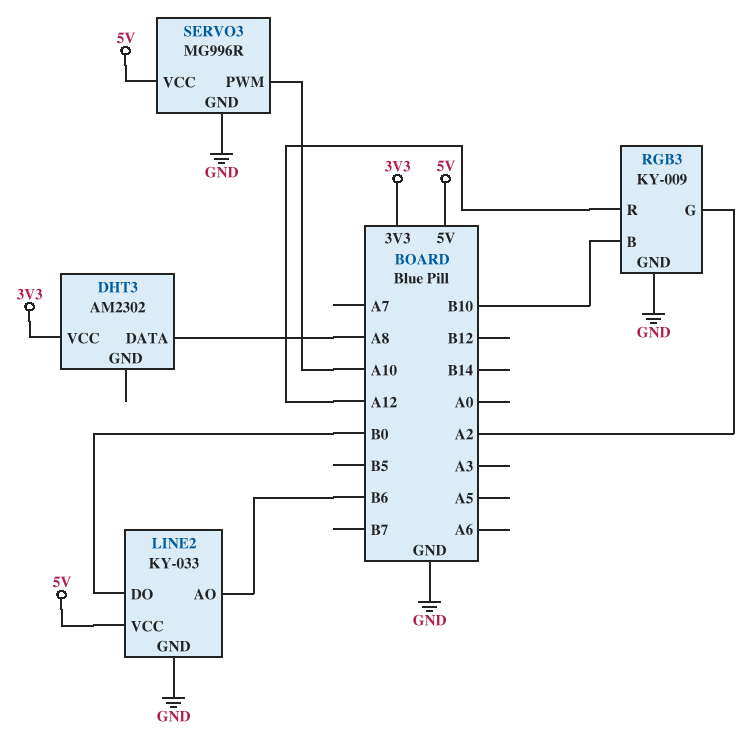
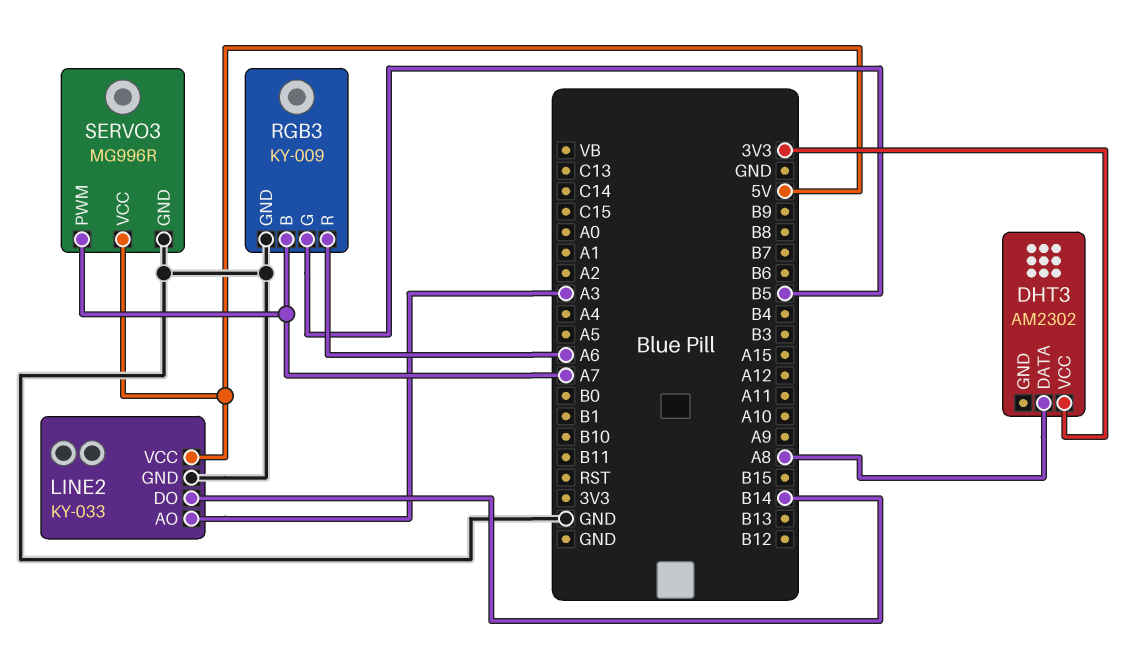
LINE2 pin AO: B6 -> A3
LINE2 pin DO: B0 -> B14
RGB3 pin B: B10 -> A7
RGB3 pin G: A2 -> B5
RGB3 pin R: A12 -> A6
SERVO3 pin PWM: A10 -> A7

